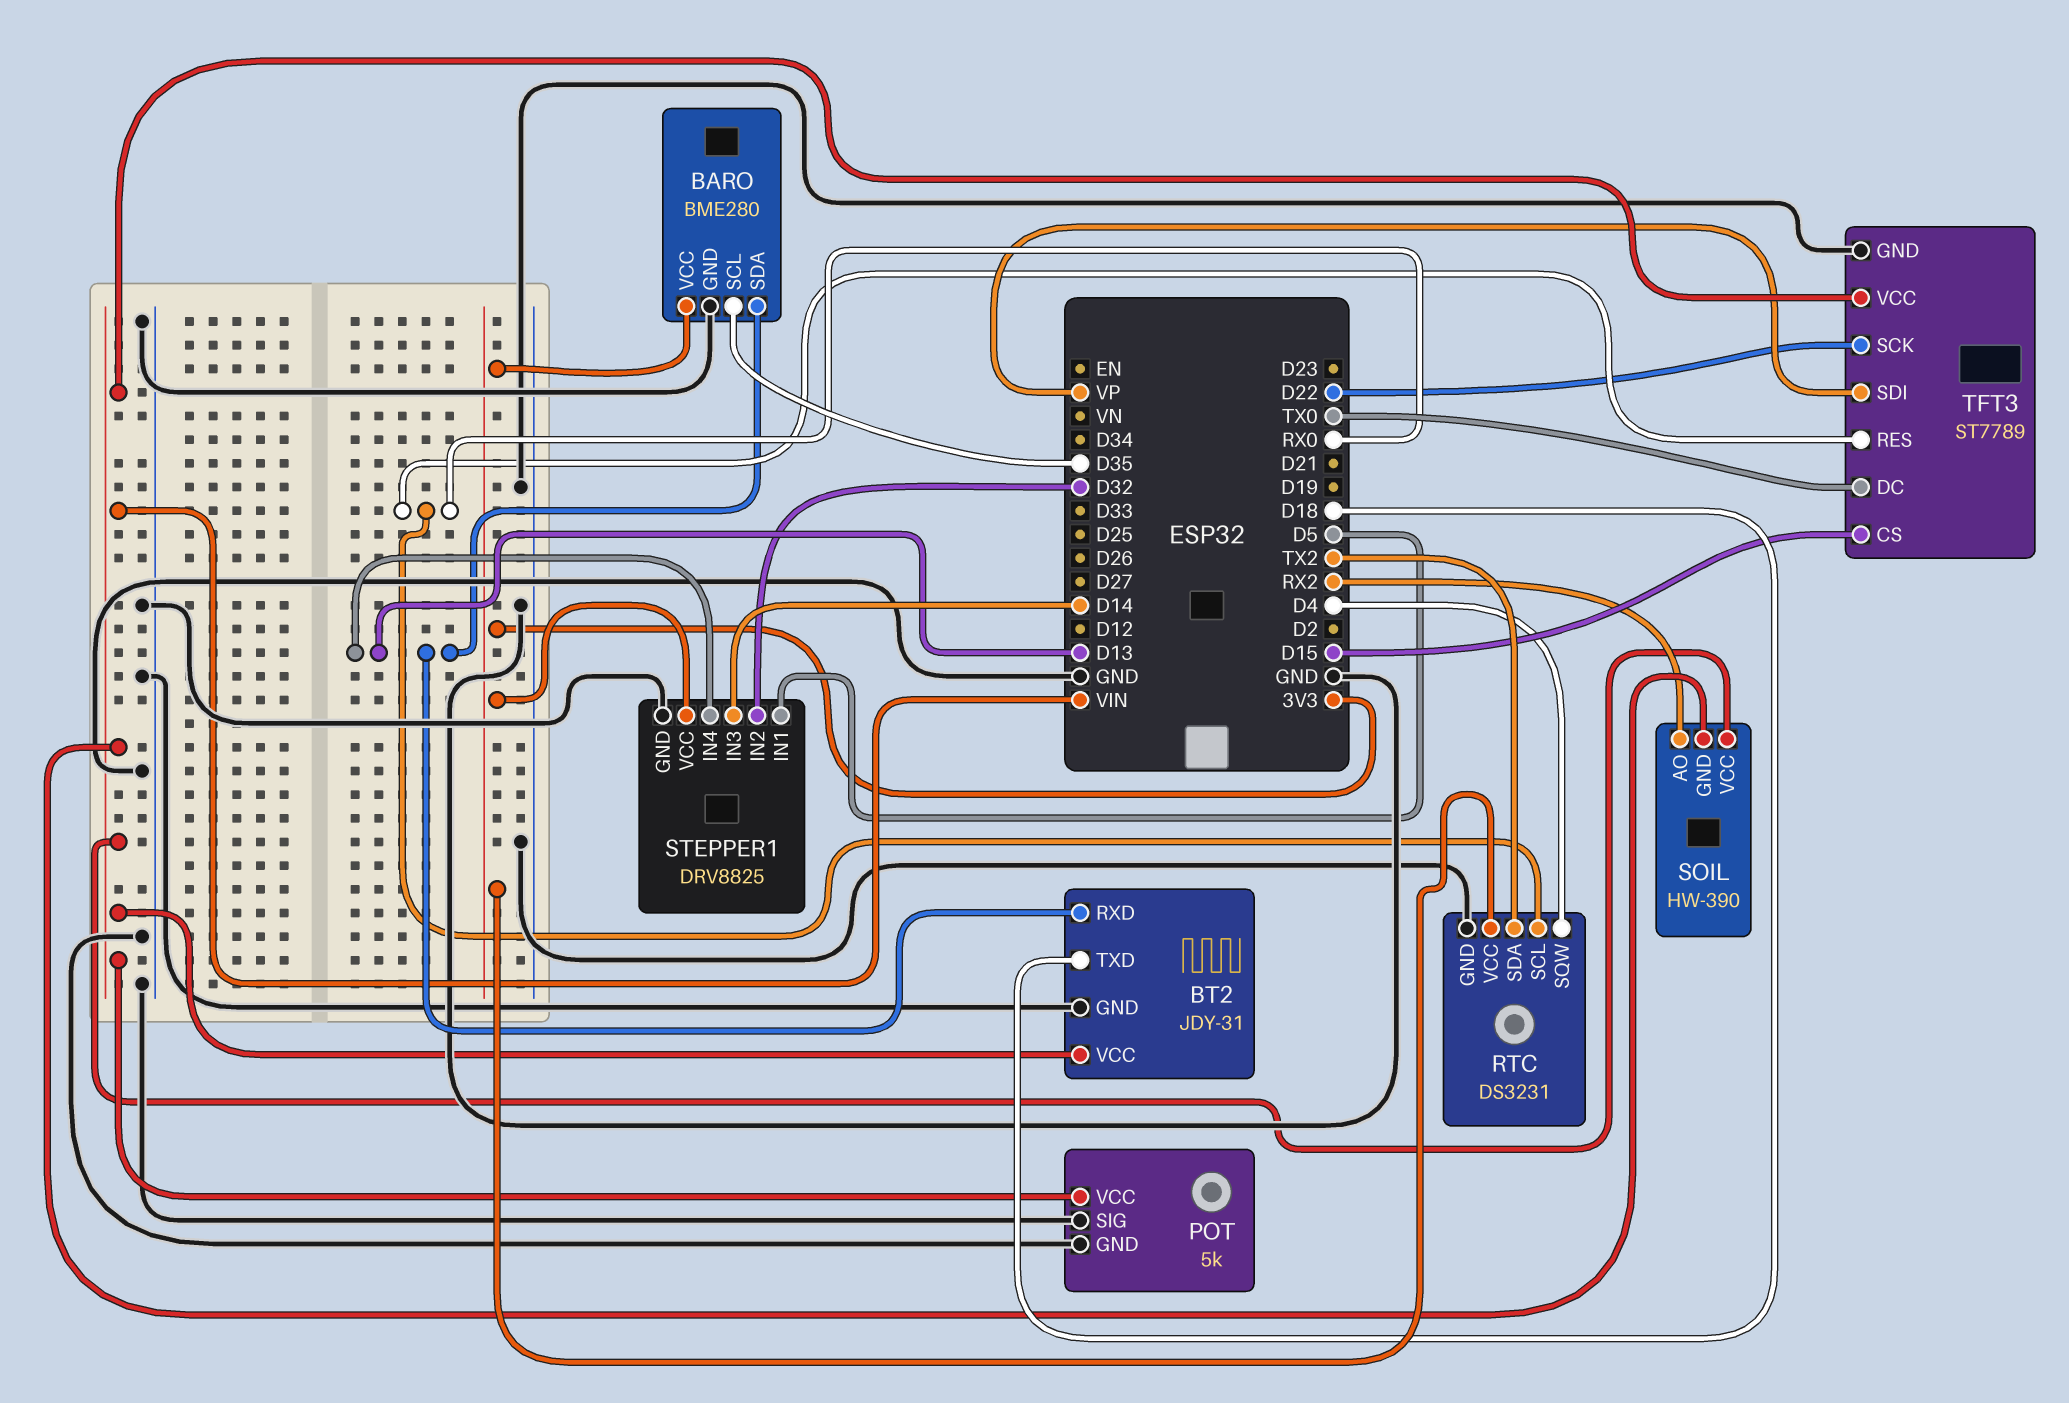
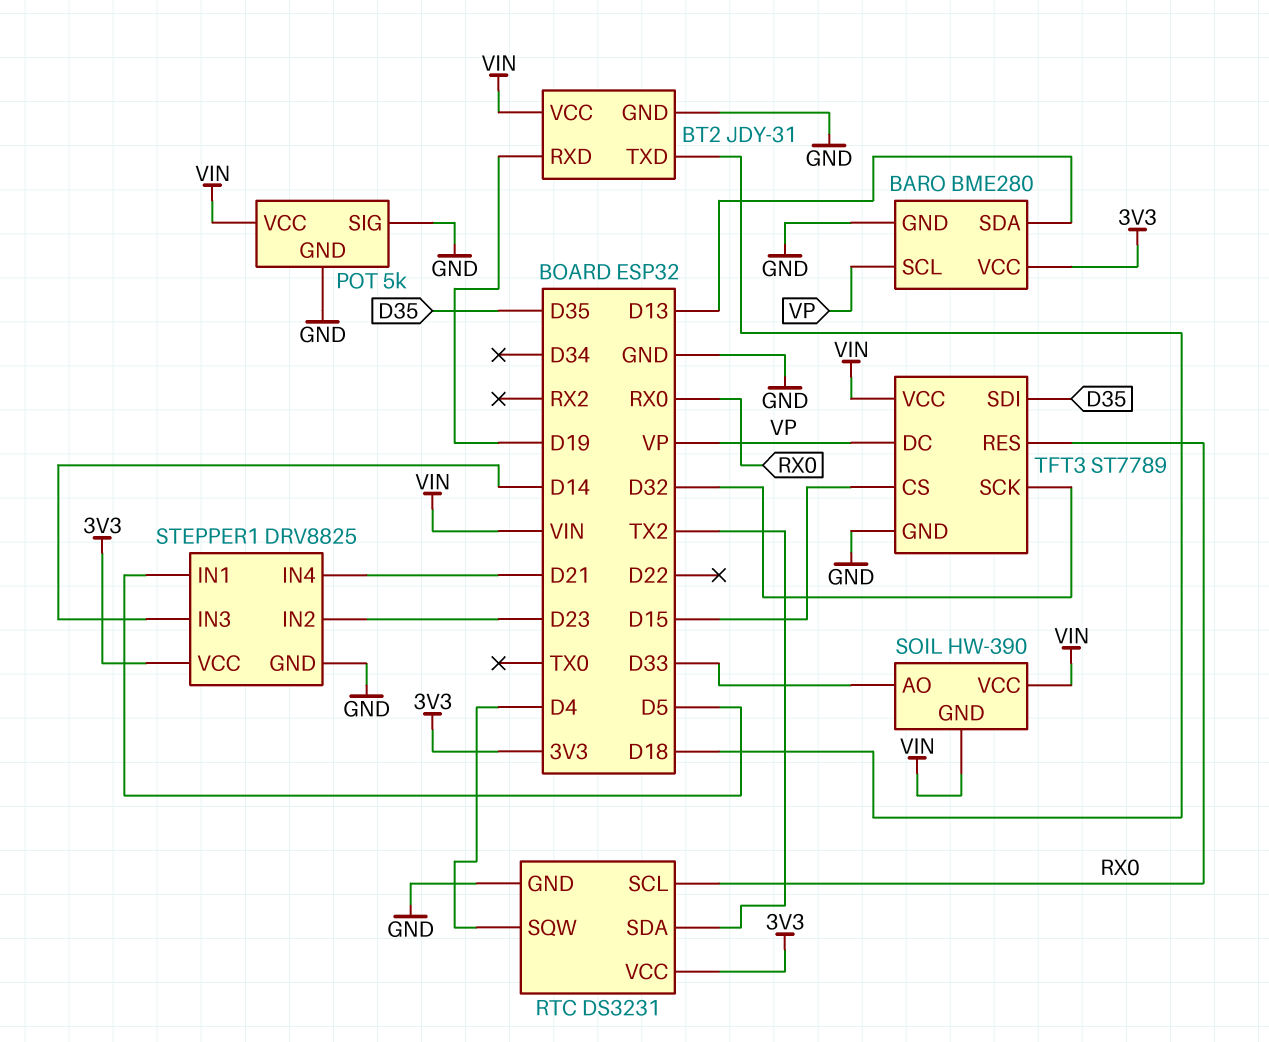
BARO pin SCL: D35 -> VP
BT2 pin RXD: D13 -> D19
SOIL pin AO: RX2 -> D33
STEPPER1 pin IN2: D32 -> D23
STEPPER1 pin IN4: D13 -> D21
TFT3 pin DC: TX0 -> VP
TFT3 pin SCK: D22 -> D32
TFT3 pin SDI: VP -> D35

